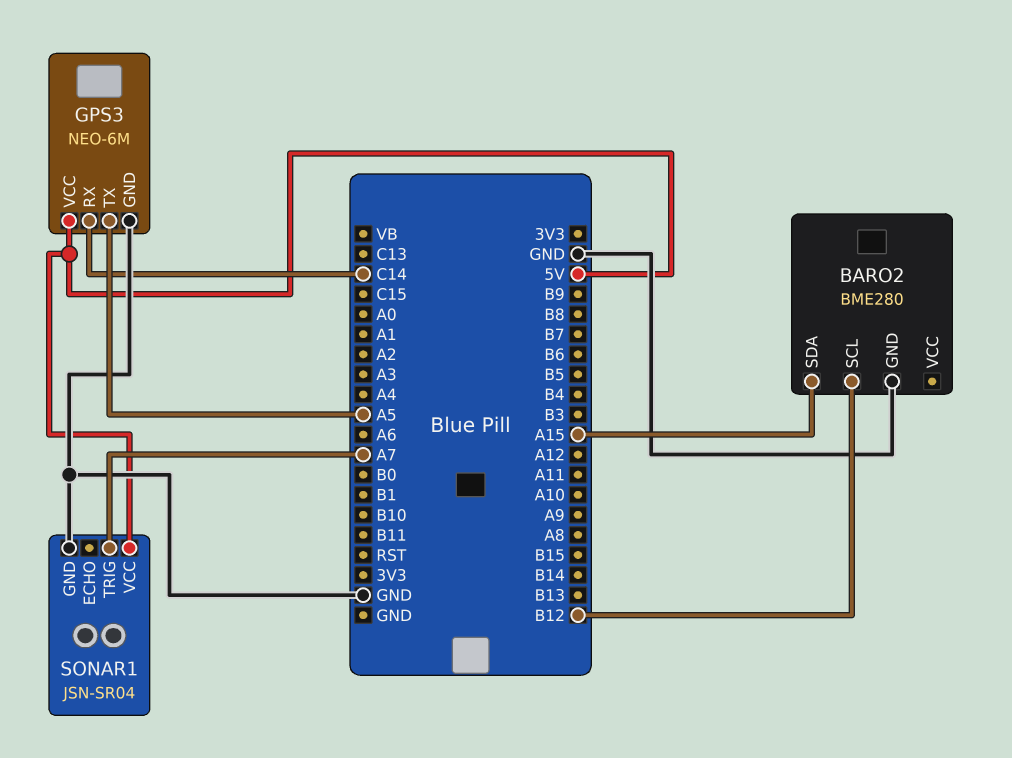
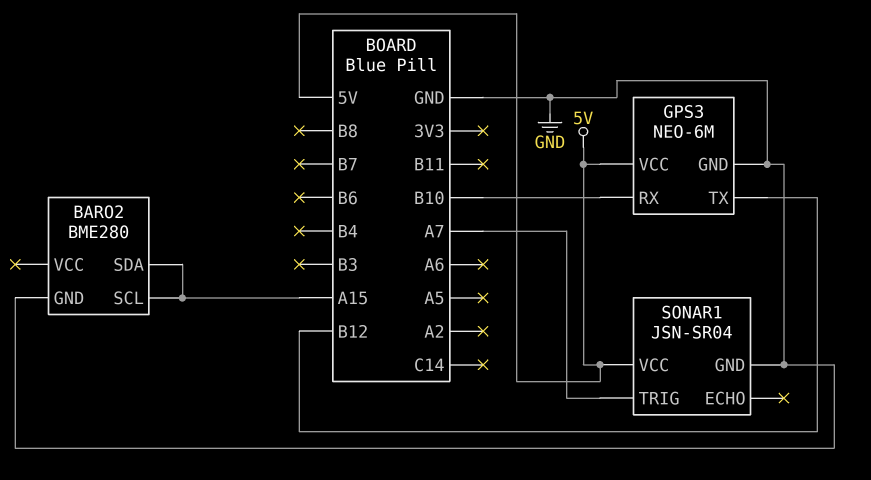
BARO2 pin SCL: B12 -> A15
GPS3 pin RX: C14 -> B10
GPS3 pin TX: A5 -> B12

